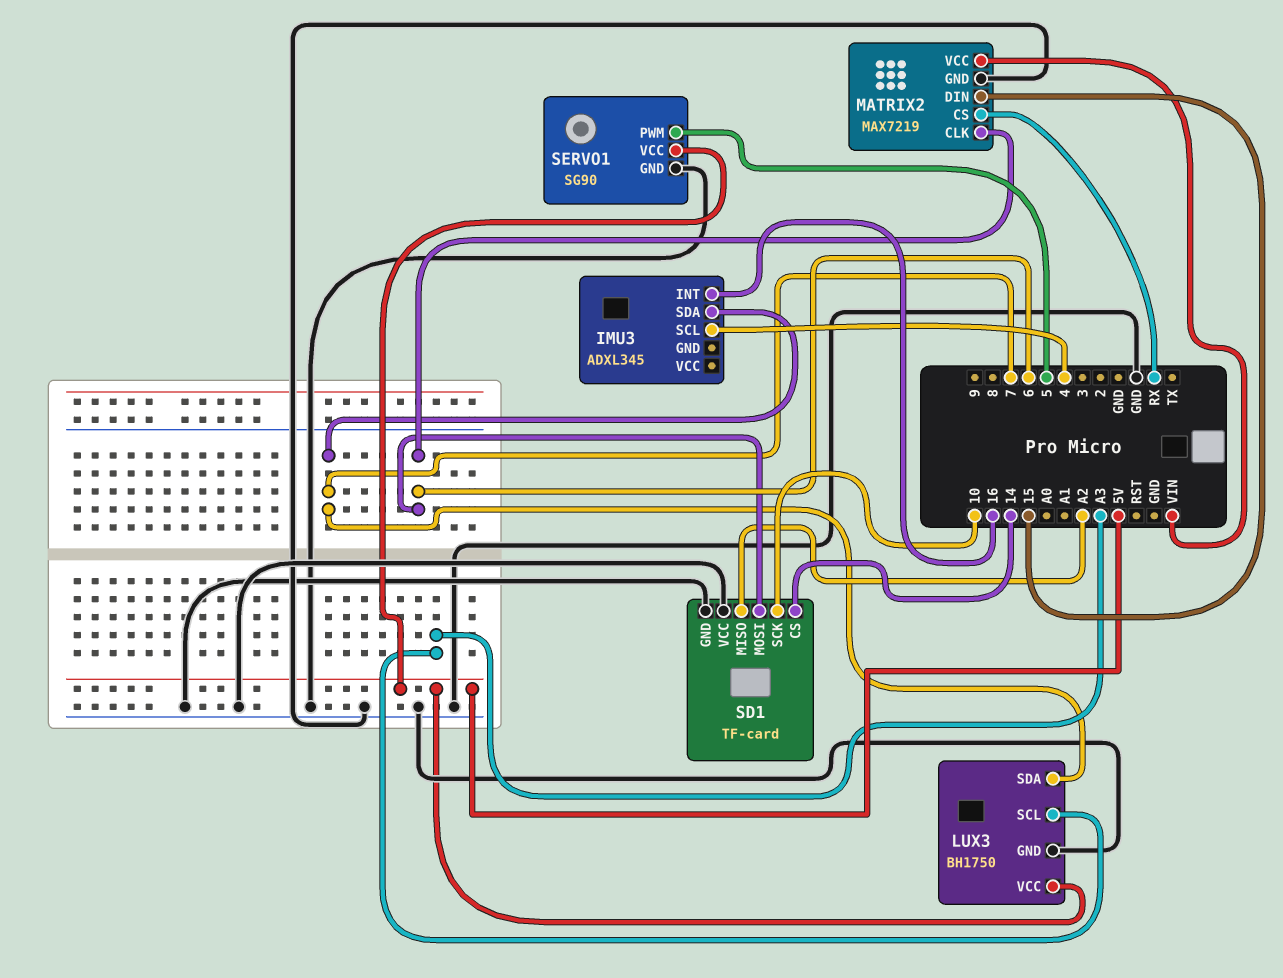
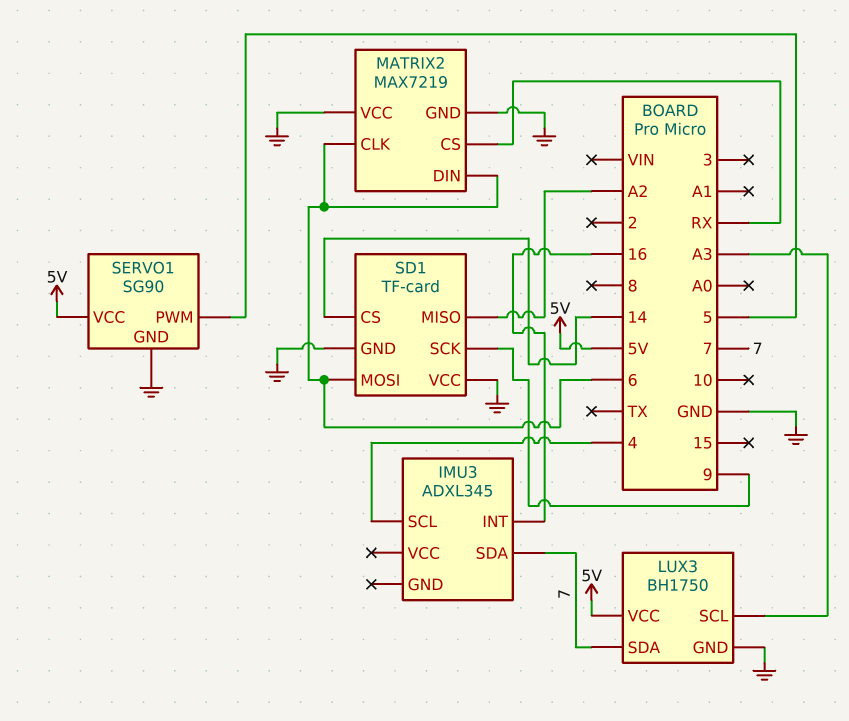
MATRIX2 pin DIN: 15 -> 6
MATRIX2 pin VCC: VIN -> GND
SD1 pin SCK: 10 -> 9

